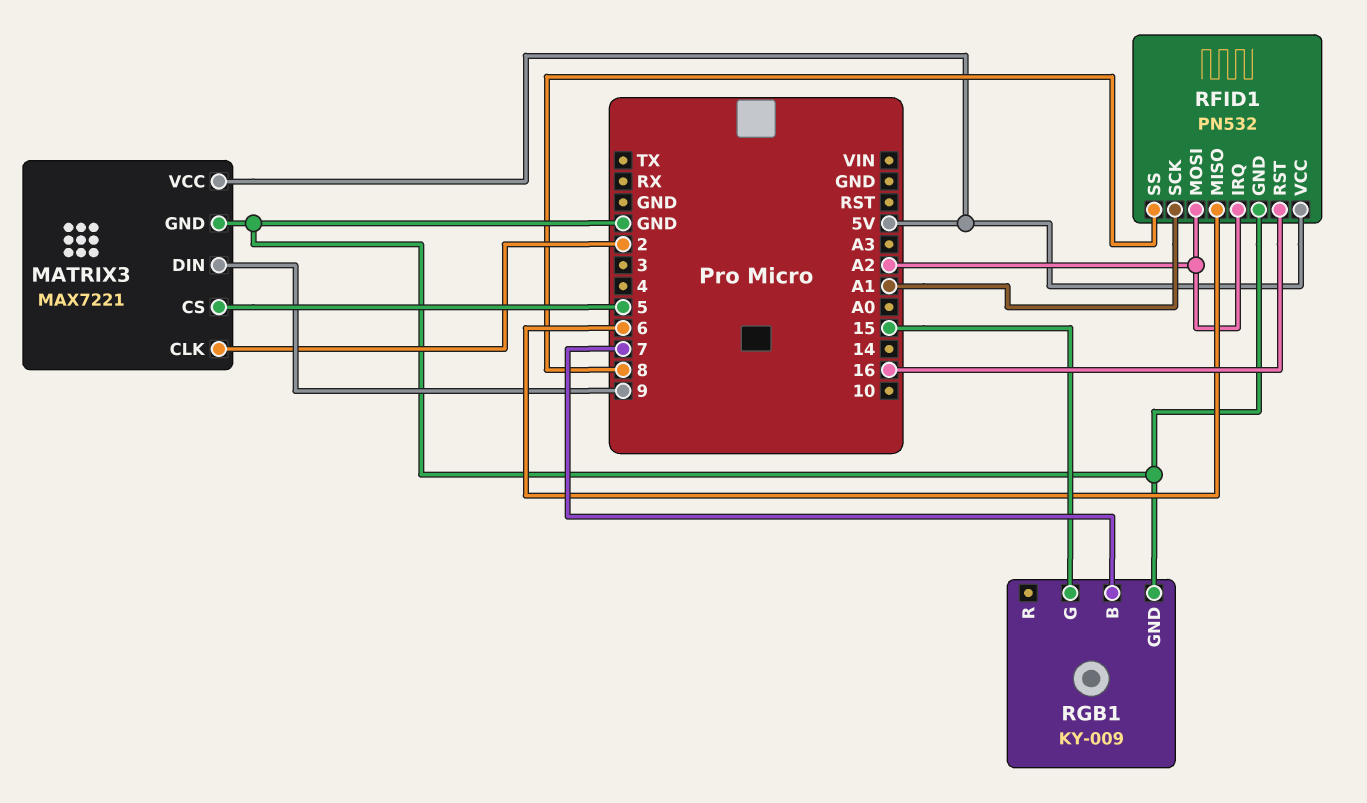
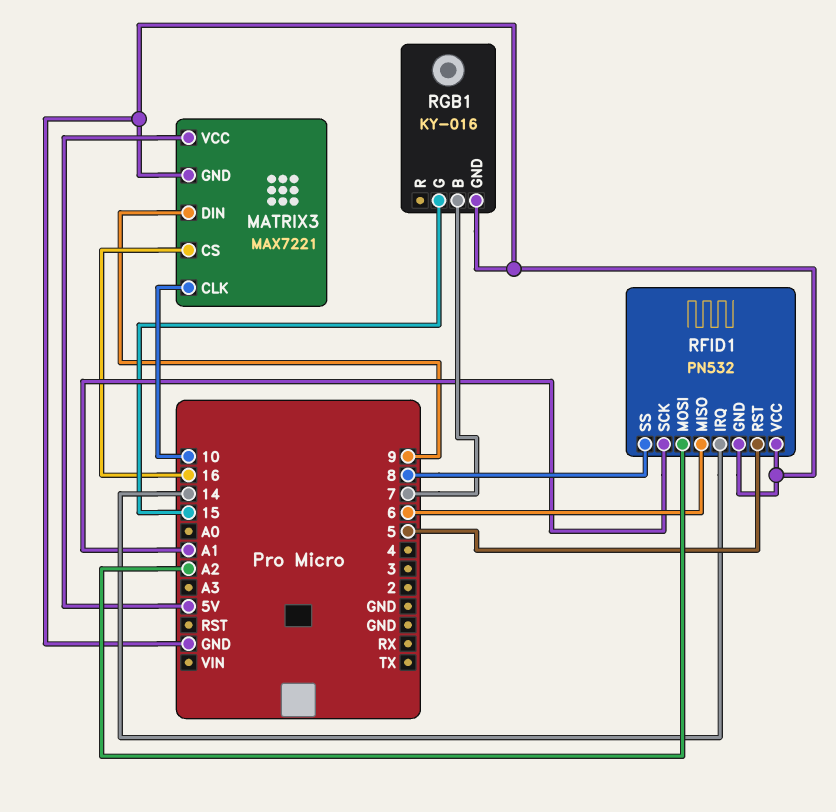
MATRIX3 pin CLK: 2 -> 10
MATRIX3 pin CS: 5 -> 16
RFID1 pin IRQ: A2 -> 14
RFID1 pin RST: 16 -> 5
RFID1 pin VCC: 5V -> GND
RGB1: KY-009 -> KY-016

